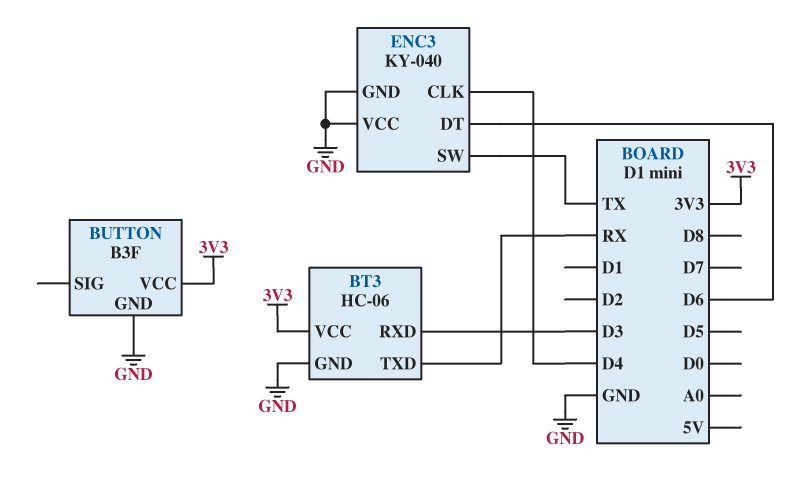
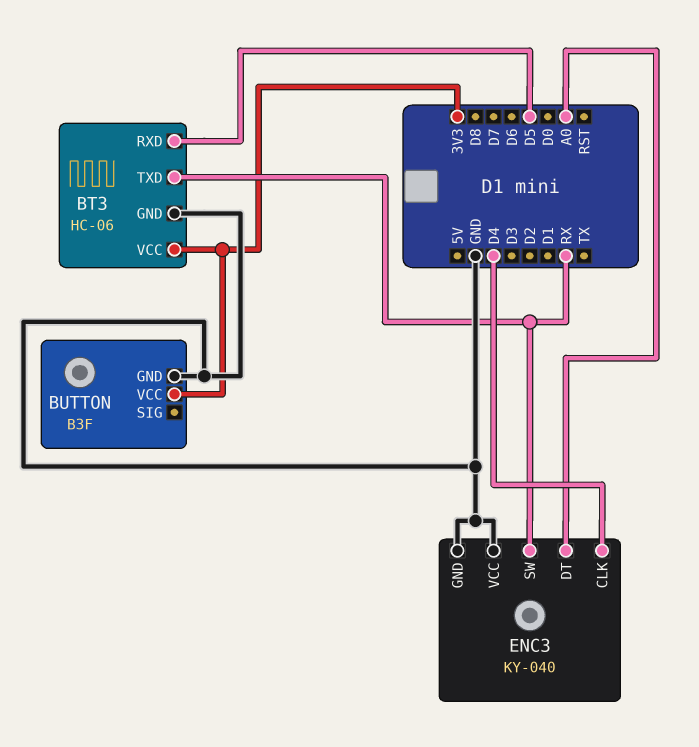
BT3 pin RXD: D3 -> D5
ENC3 pin DT: D6 -> A0
ENC3 pin SW: TX -> RX

